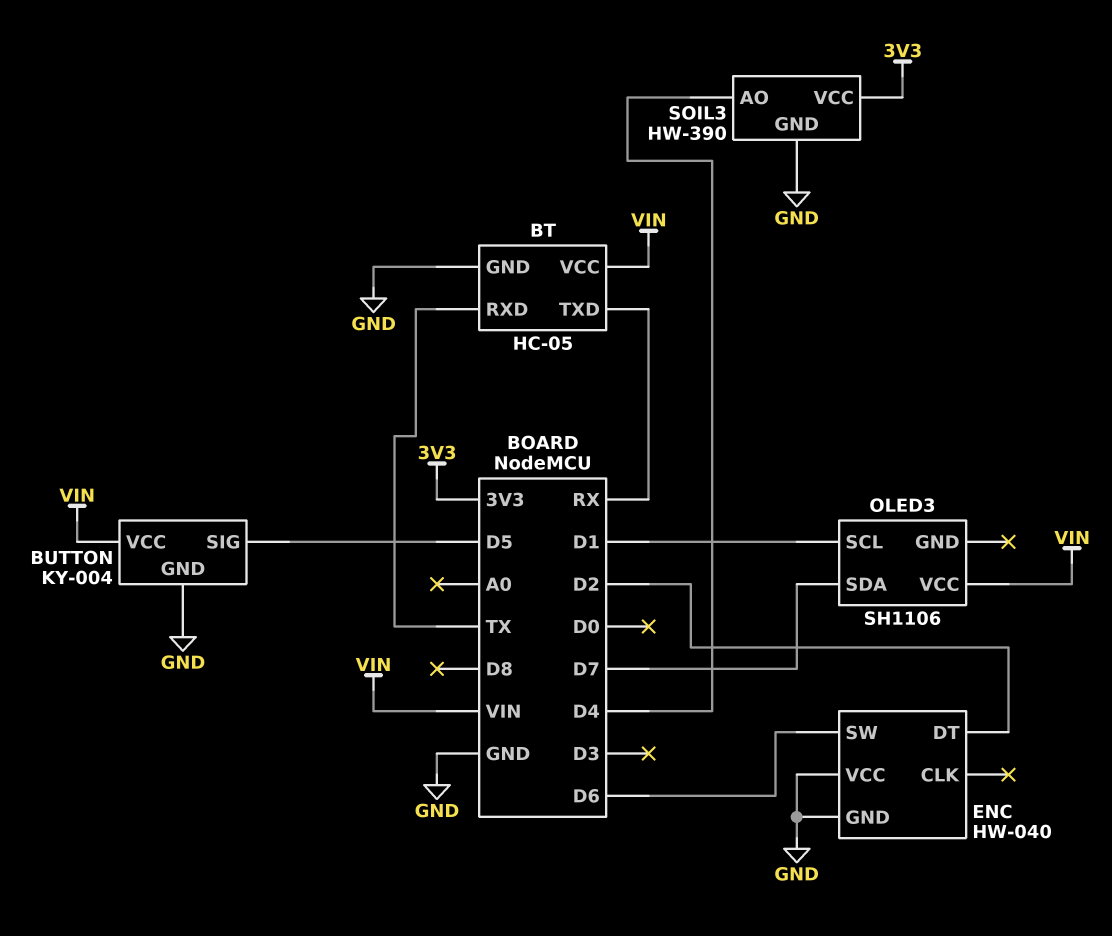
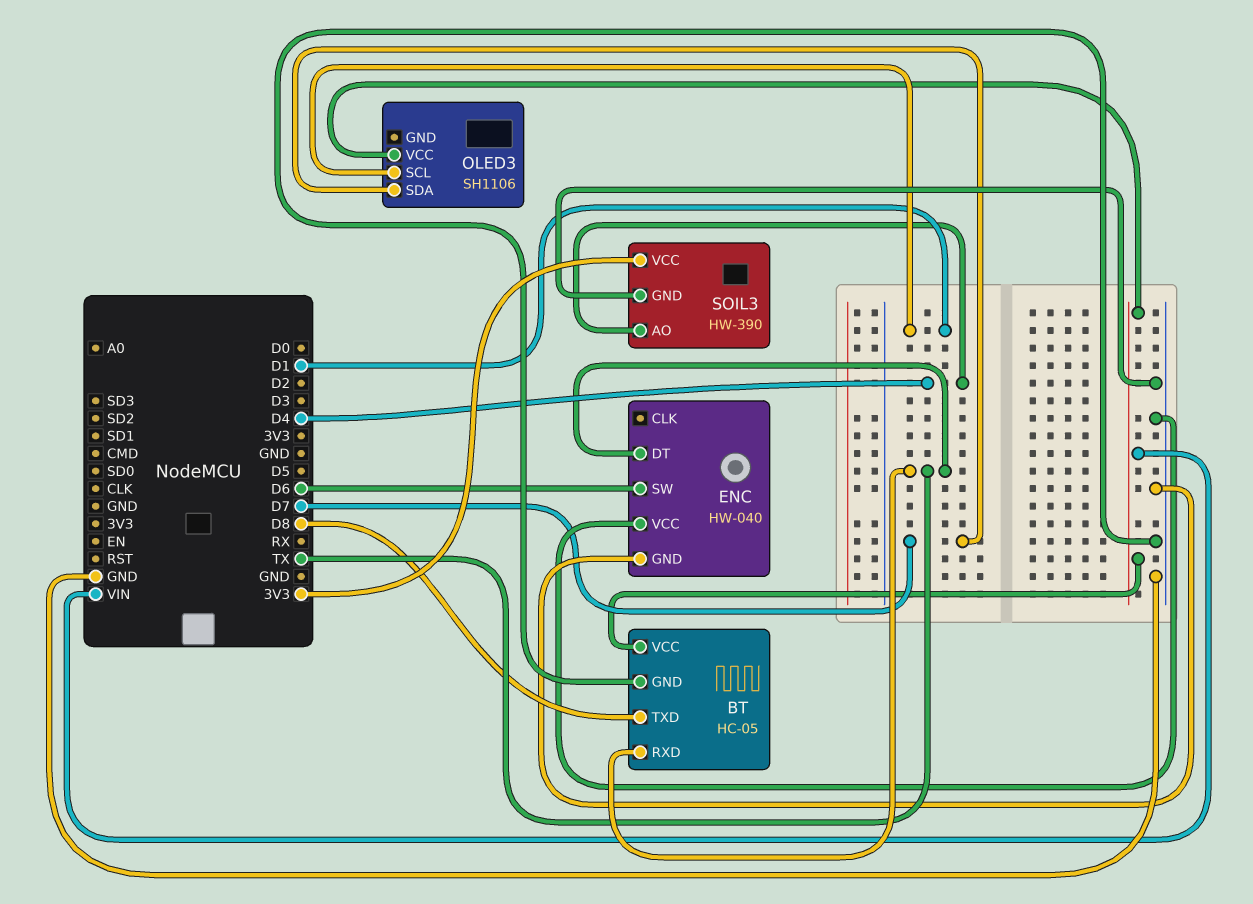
BT pin TXD: RX -> D8
BUTTON: KY-004 -> none
BUTTON pin GND: GND -> none
BUTTON pin SIG: D5 -> none
BUTTON pin VCC: VIN -> none
ENC pin DT: D2 -> TX

